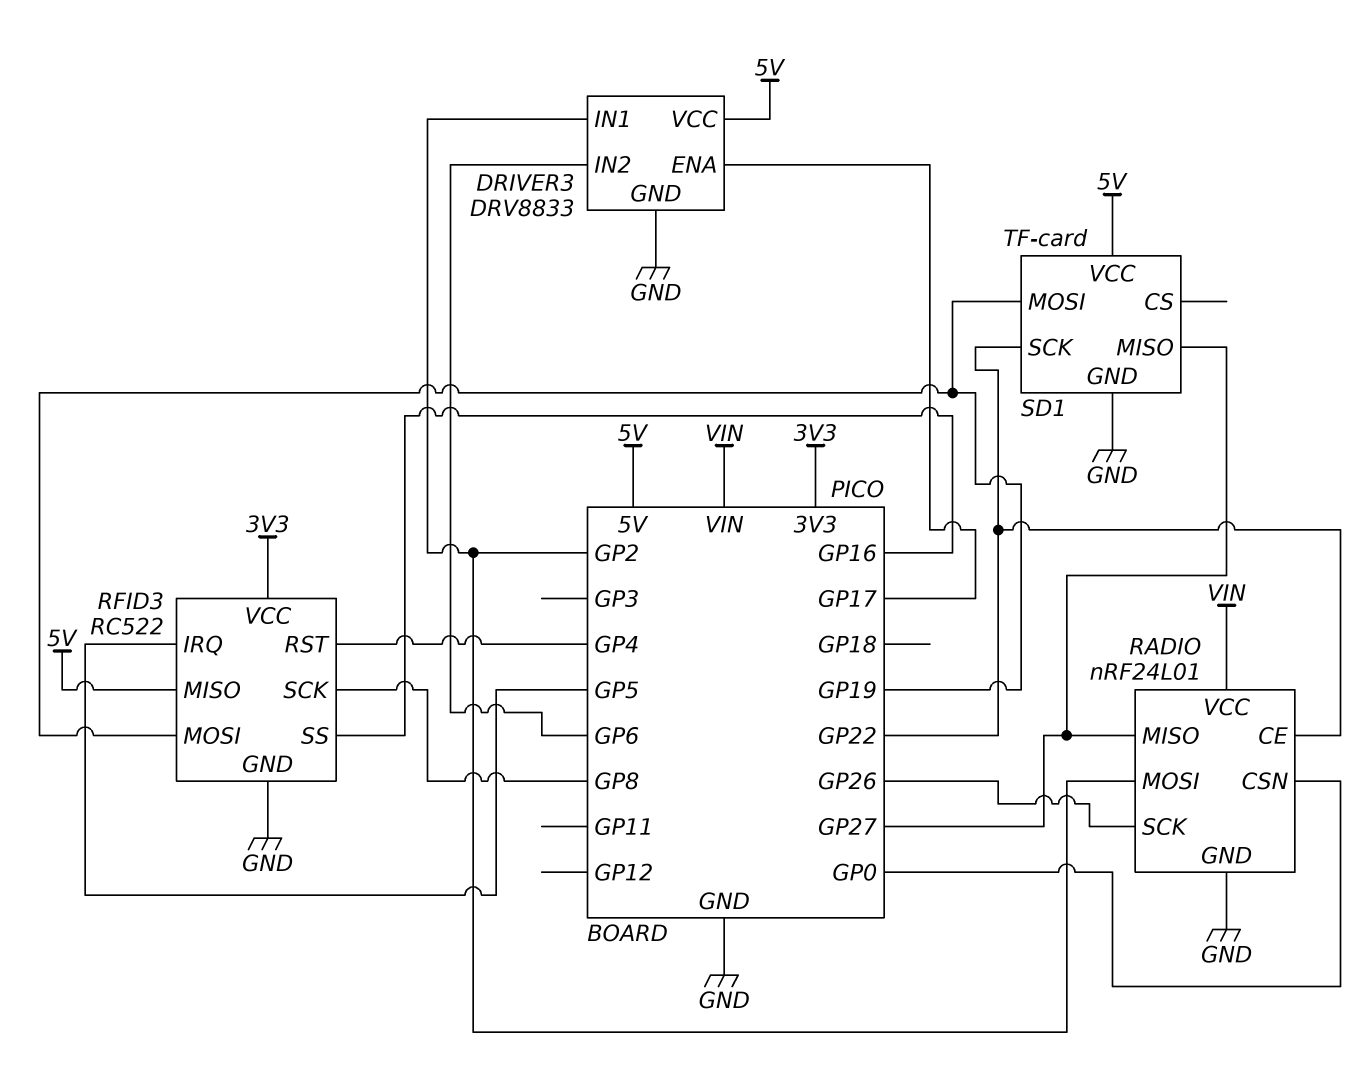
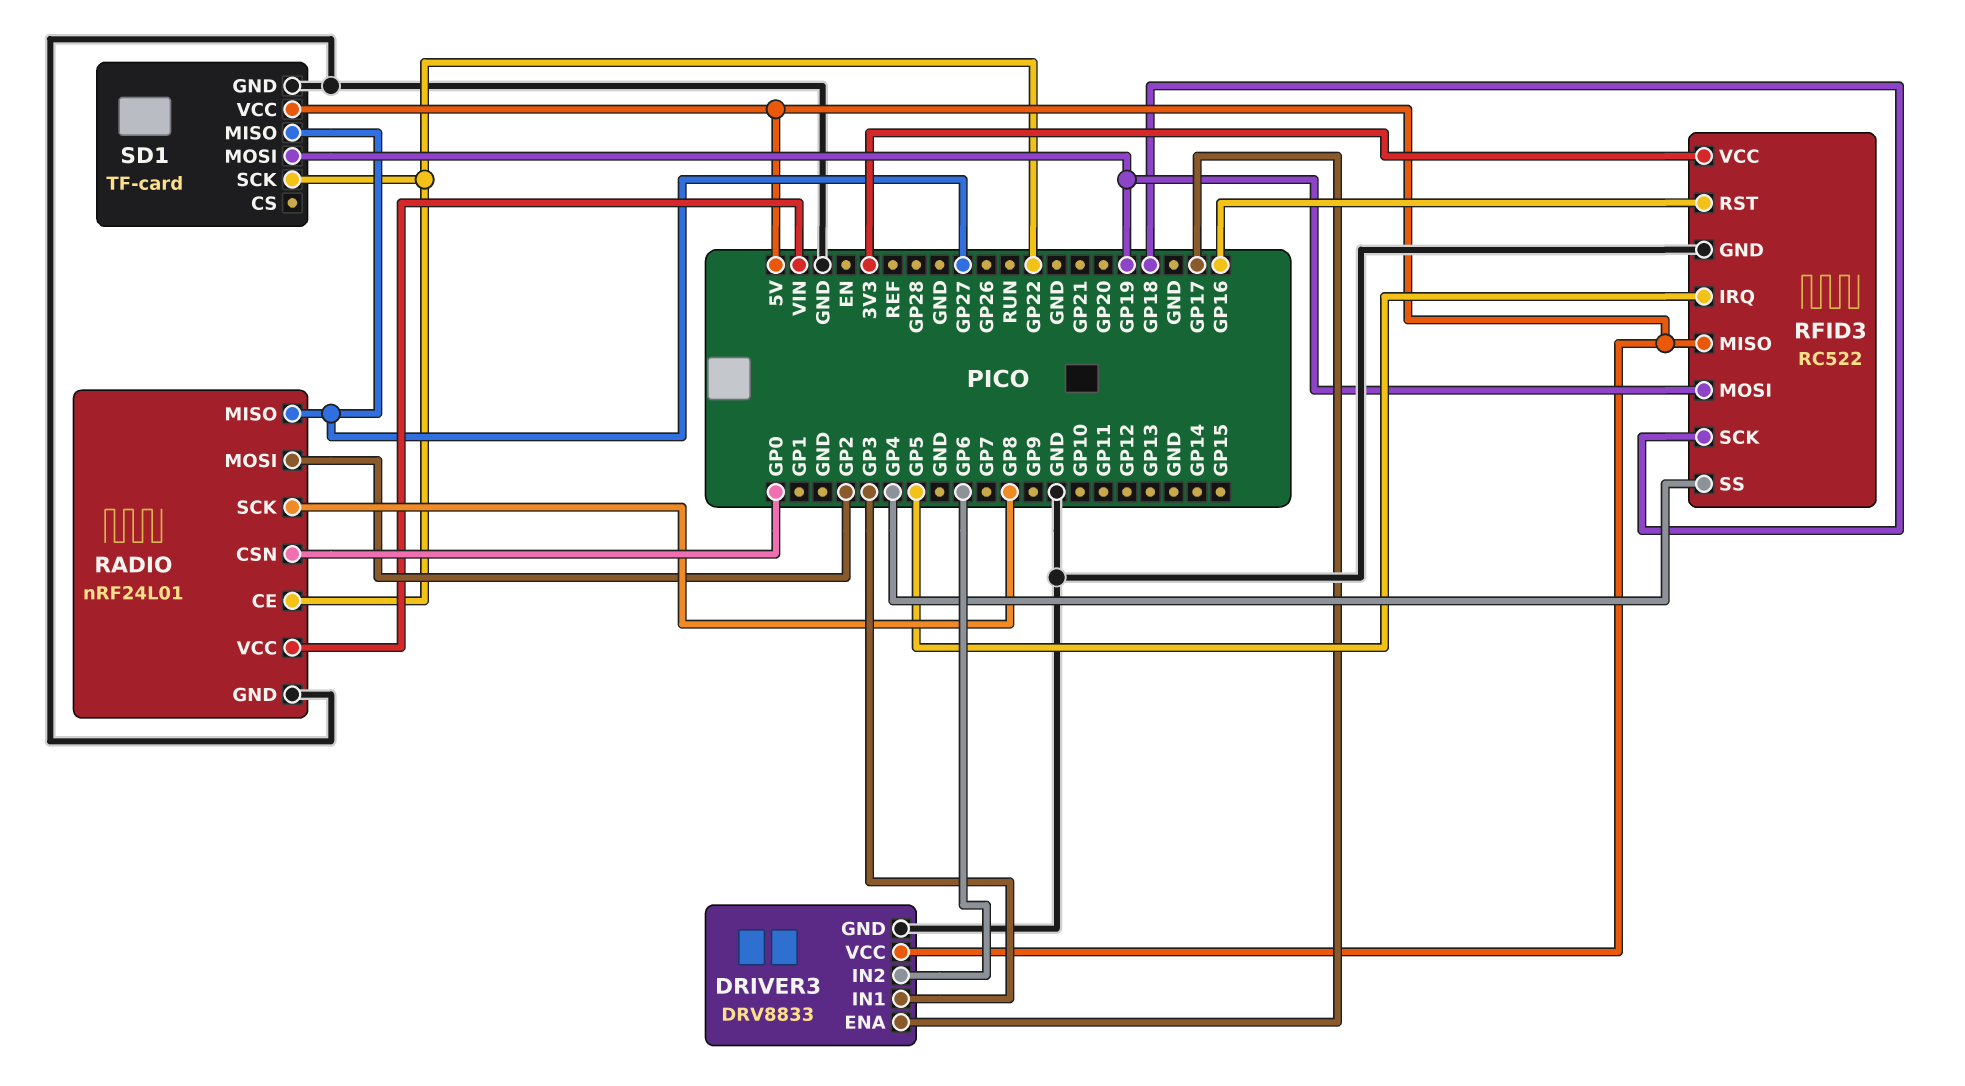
DRIVER3 pin IN1: GP2 -> GP3
RADIO pin SCK: GP26 -> GP8
RFID3 pin RST: GP4 -> GP16
RFID3 pin SCK: GP8 -> GP18
RFID3 pin SS: GP16 -> GP4

